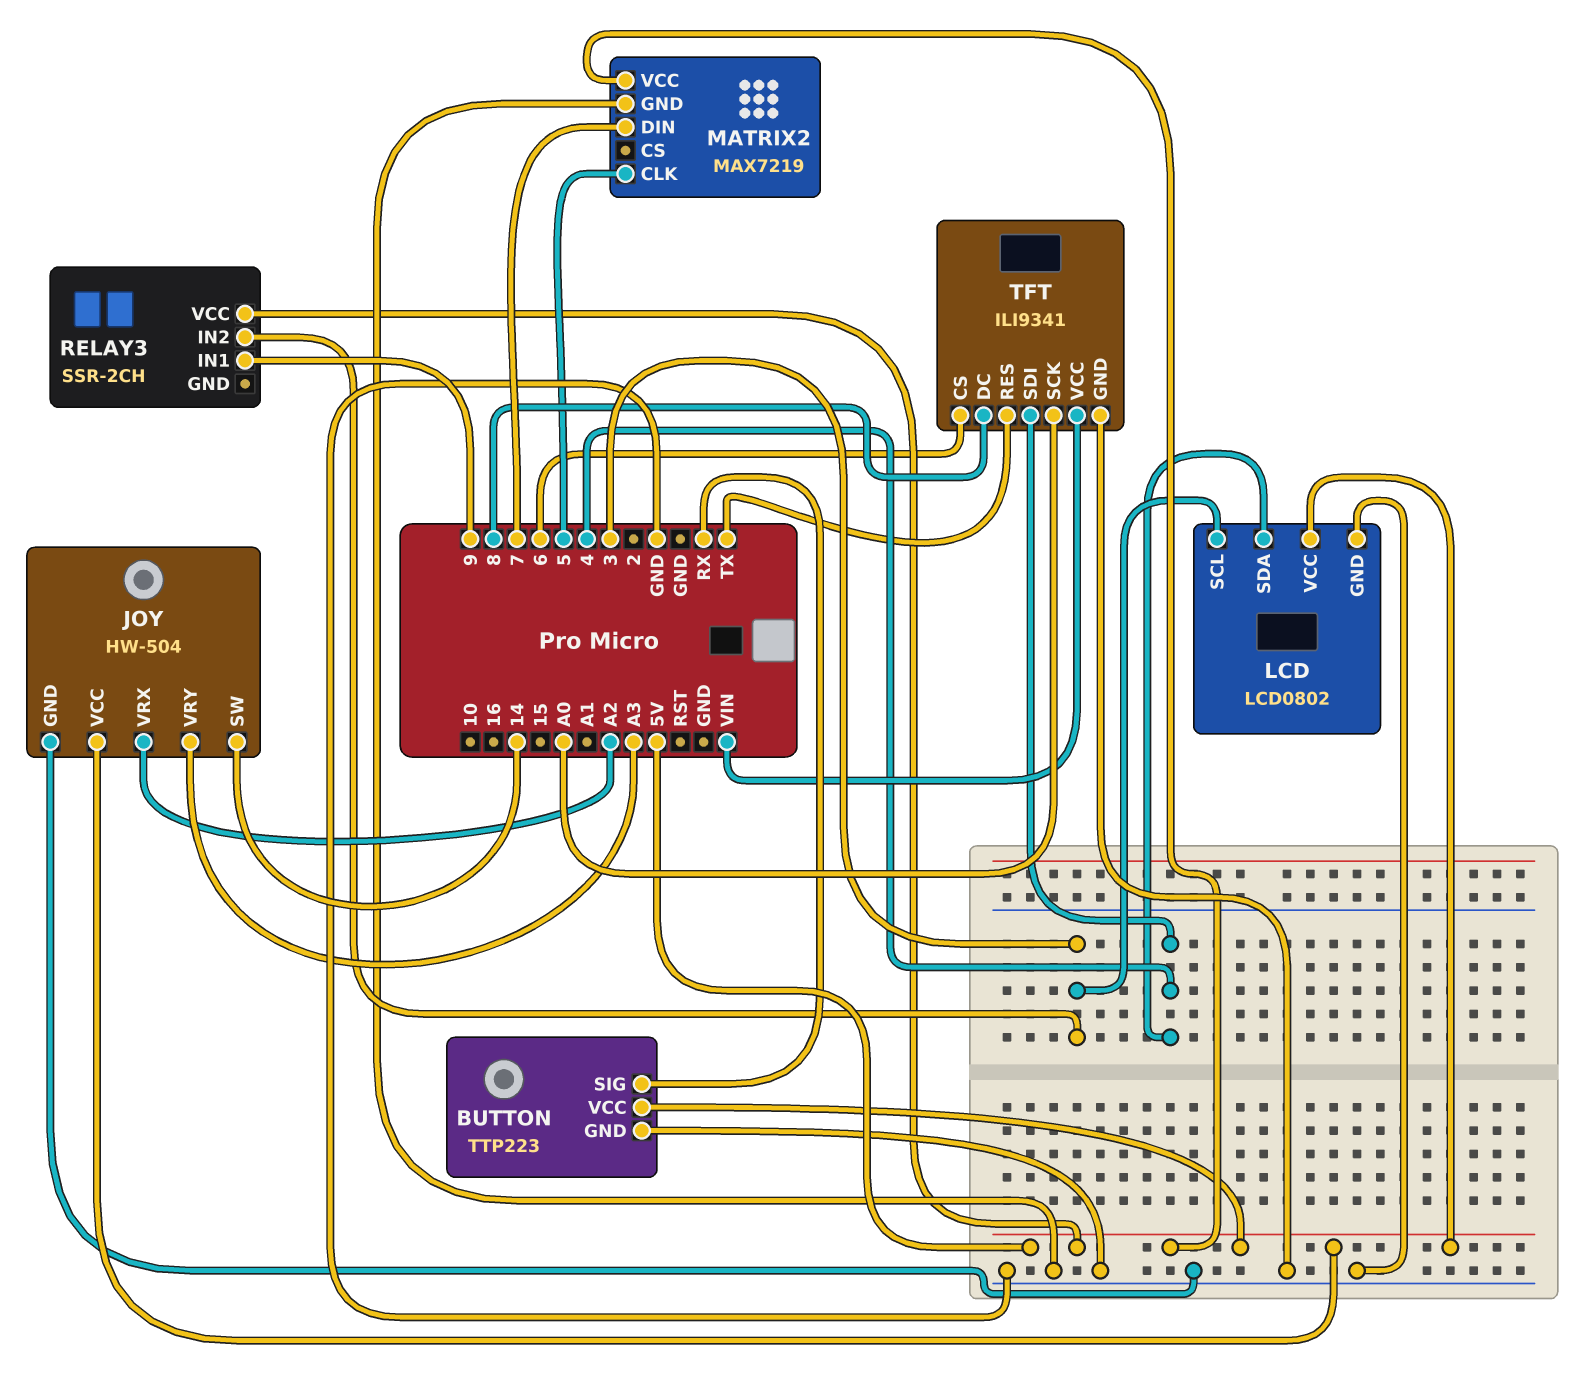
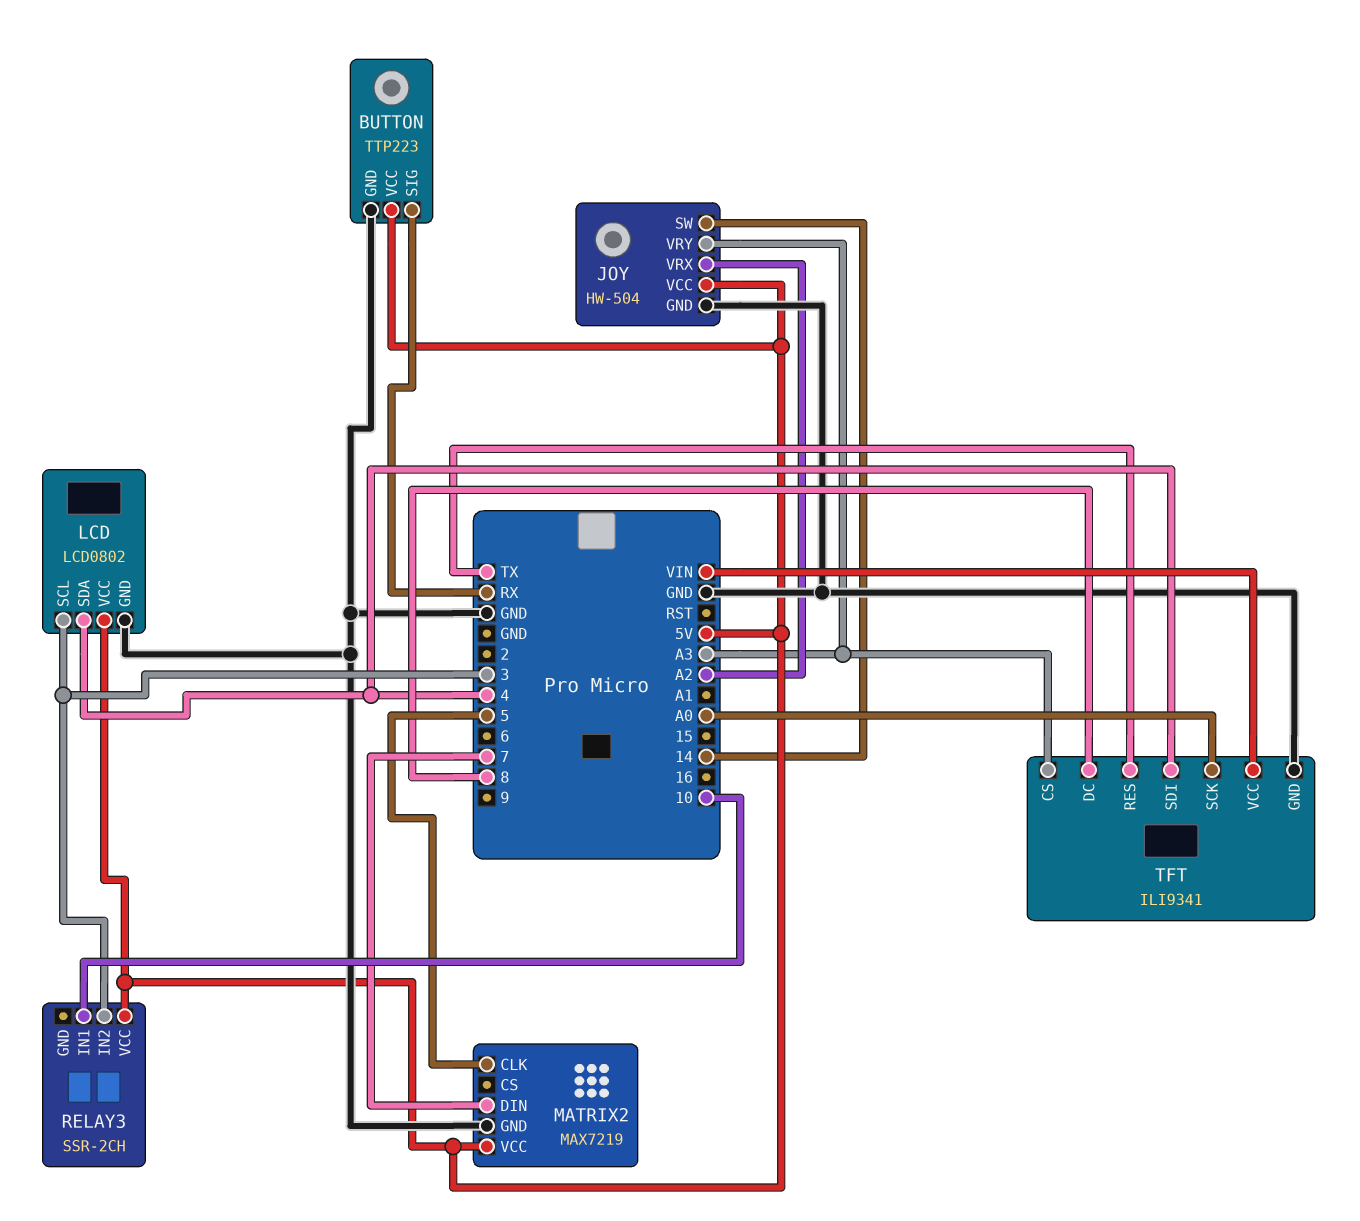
RELAY3 pin IN1: 9 -> 10
TFT pin CS: 6 -> A3

